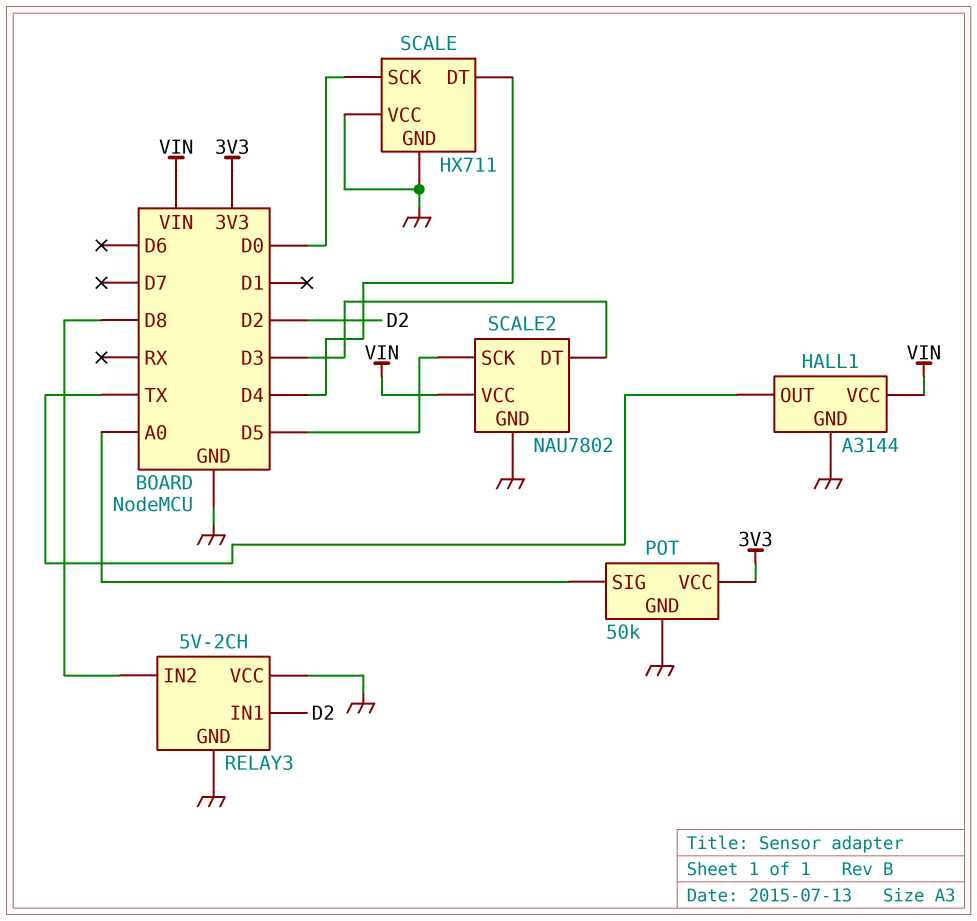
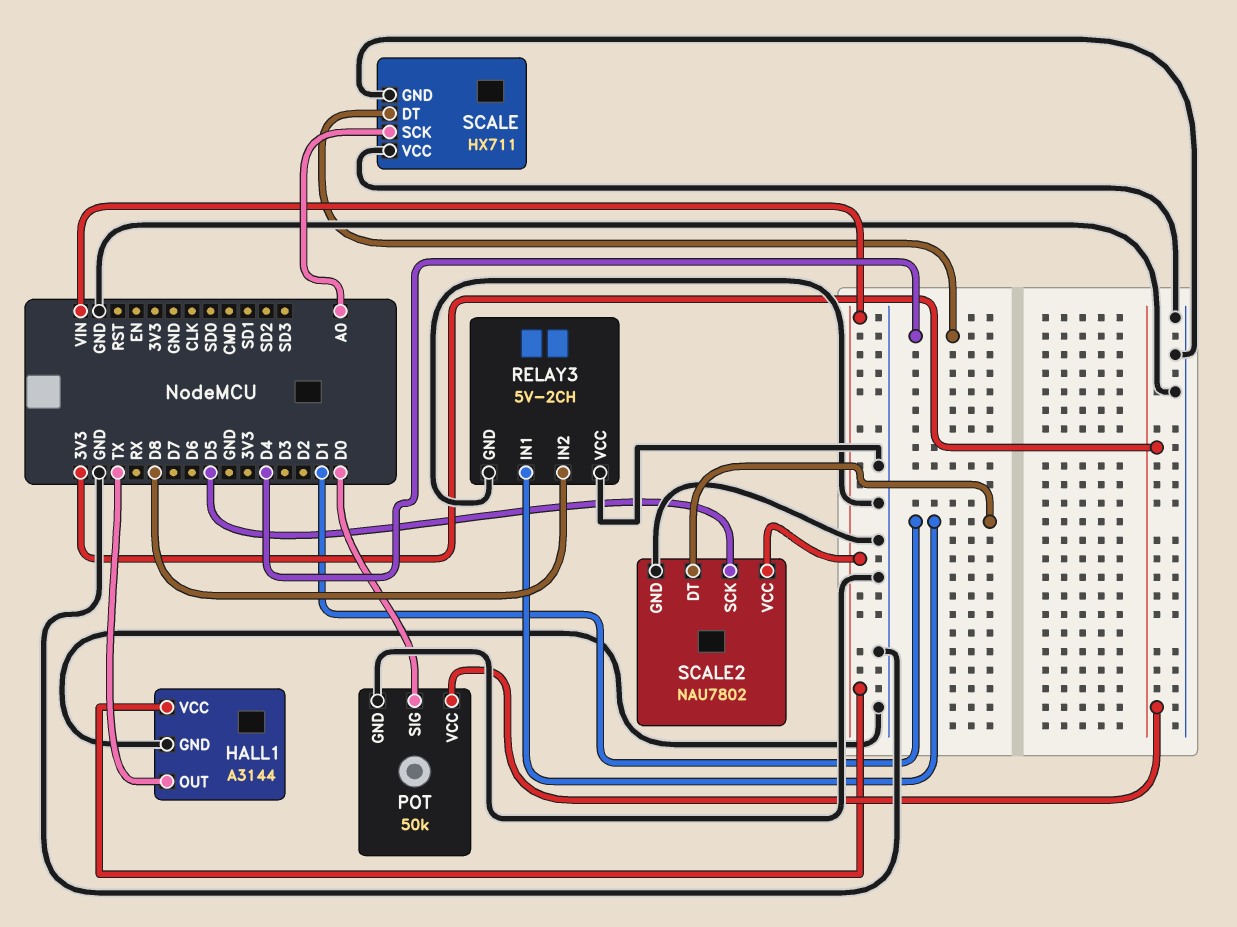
POT pin SIG: A0 -> D0
RELAY3 pin IN1: D2 -> D1
SCALE pin SCK: D0 -> A0
SCALE2 pin DT: D3 -> D1

